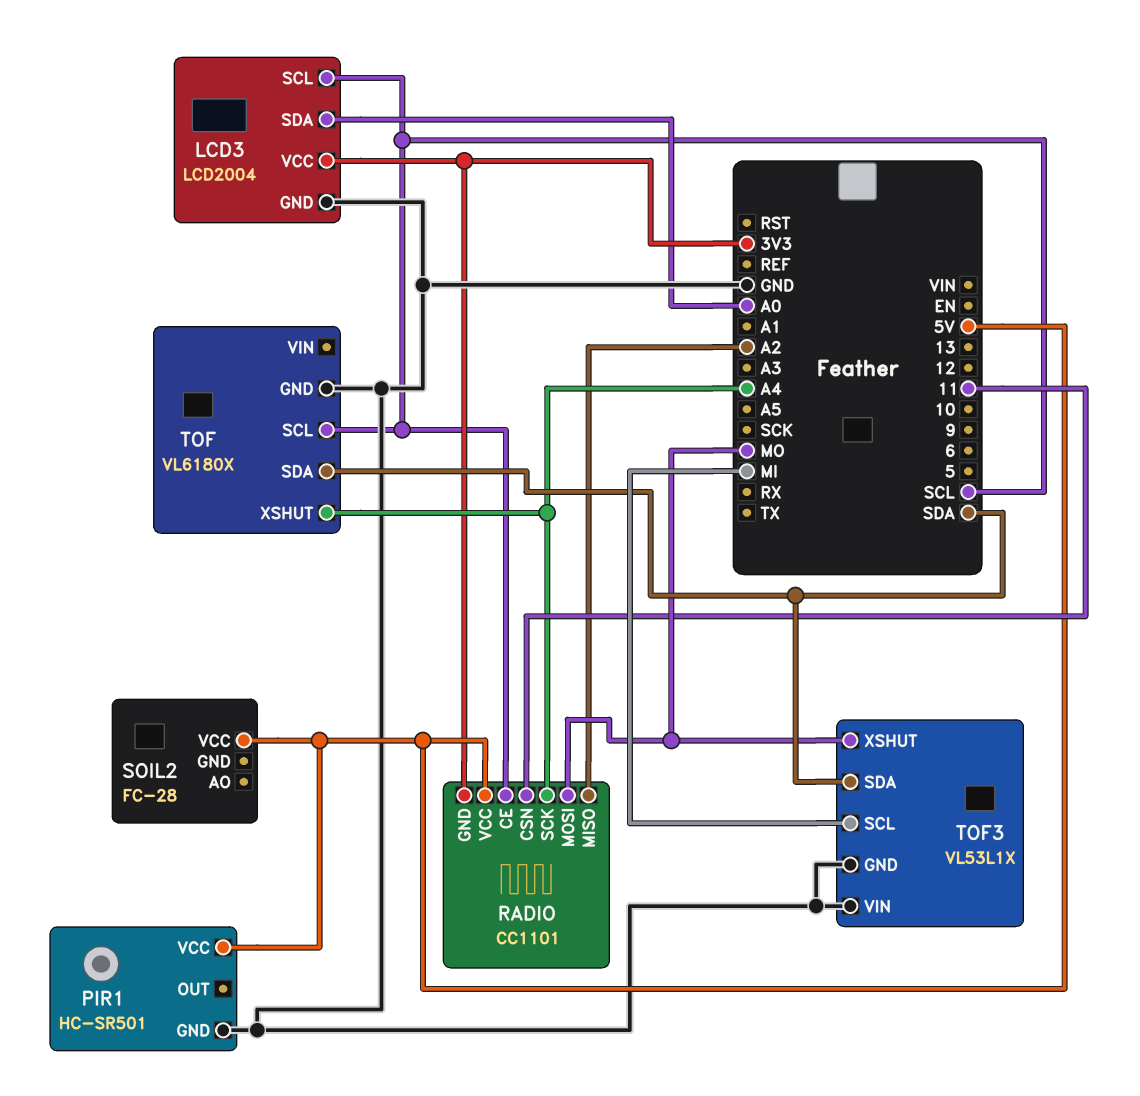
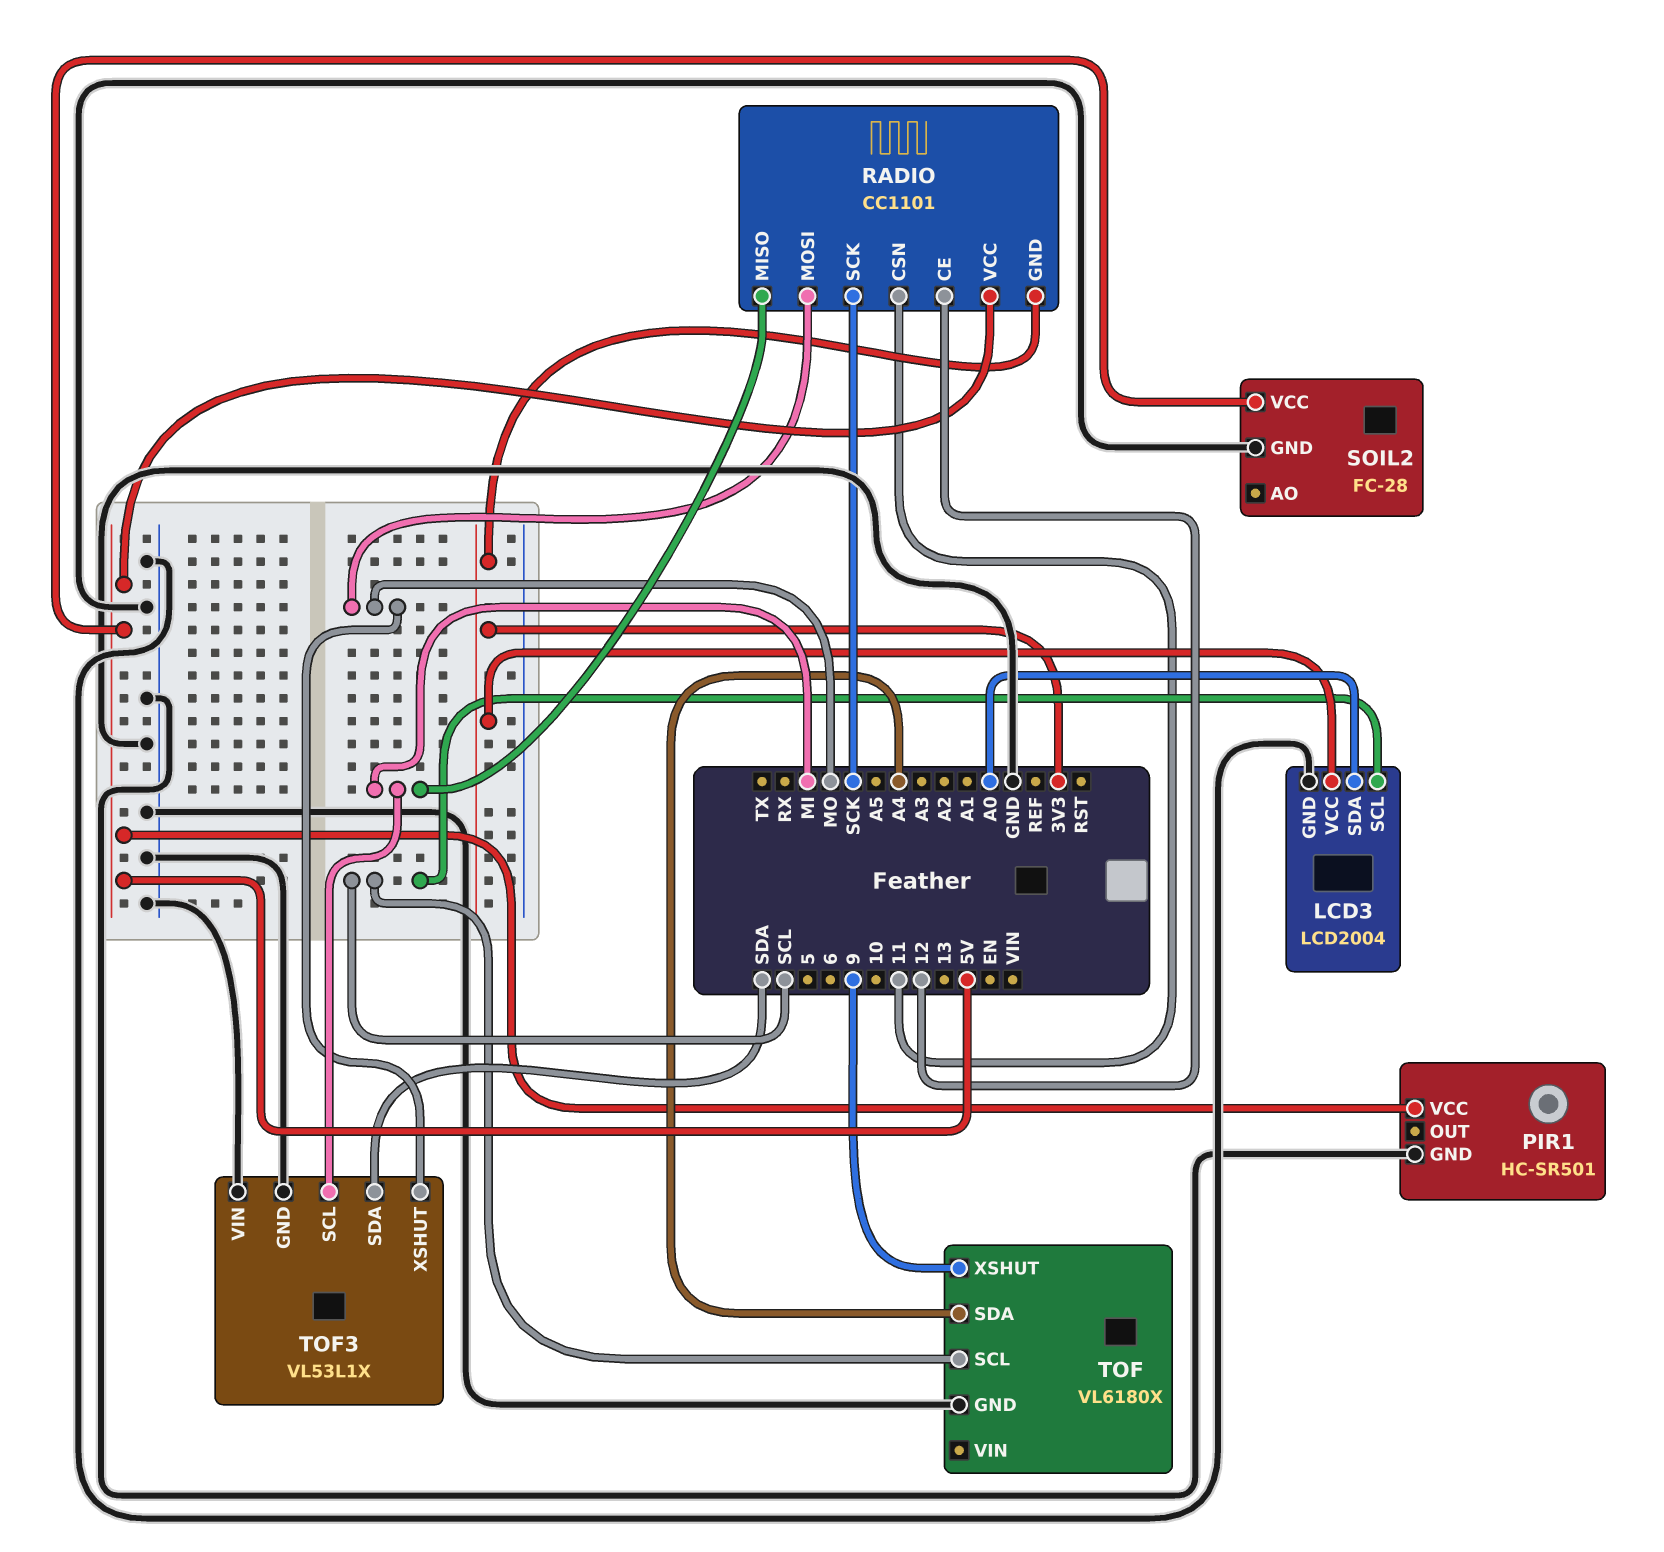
RADIO pin CE: SCL -> 12
RADIO pin MISO: A2 -> MI
RADIO pin SCK: A4 -> SCK
SOIL2 pin GND: none -> GND
TOF pin SDA: SDA -> A4
TOF pin XSHUT: A4 -> 9

